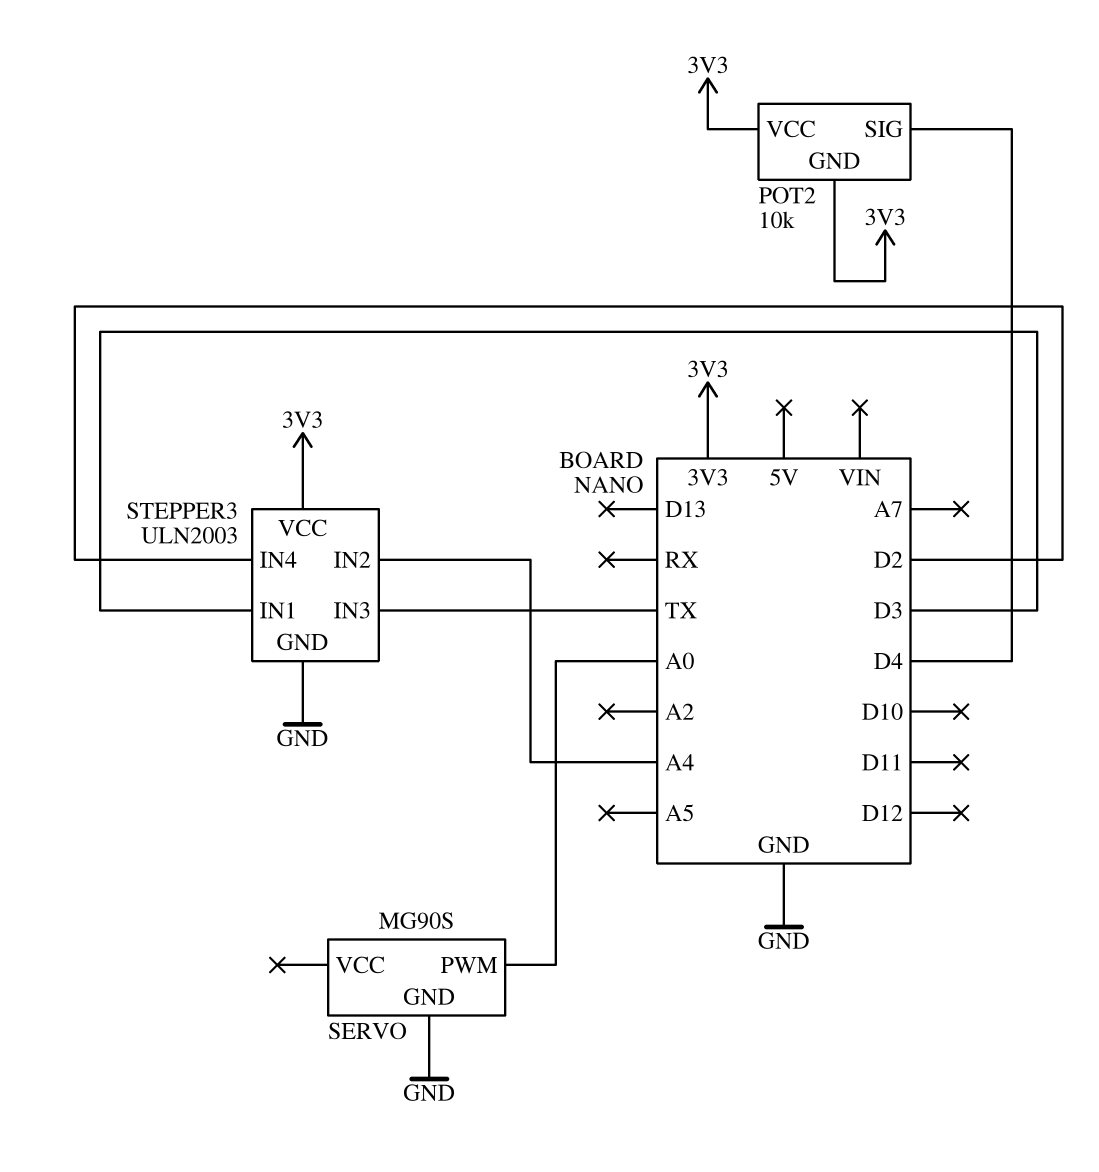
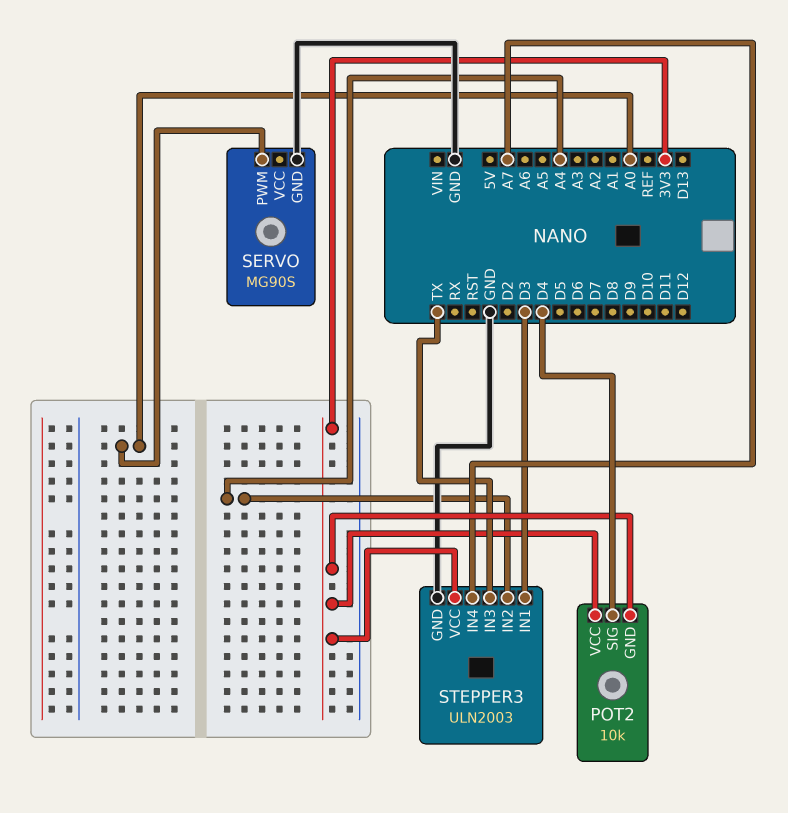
STEPPER3 pin IN4: D2 -> A7

